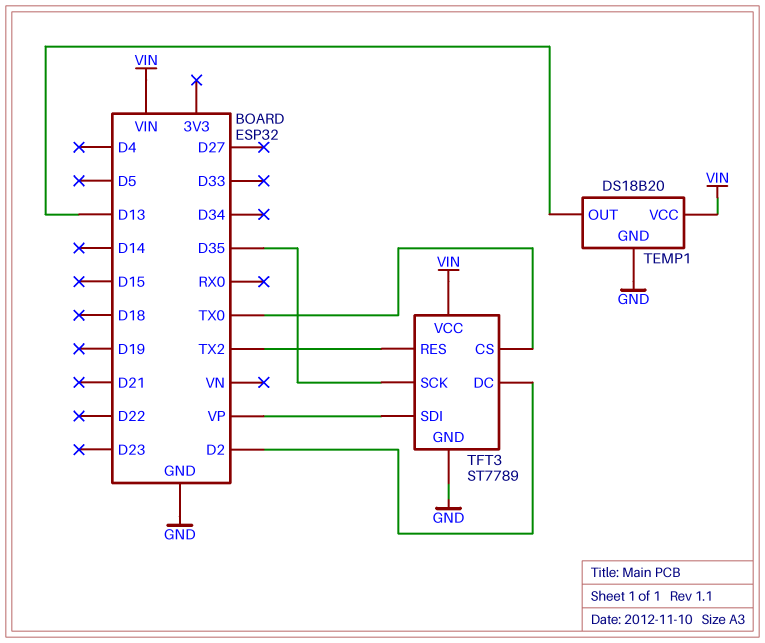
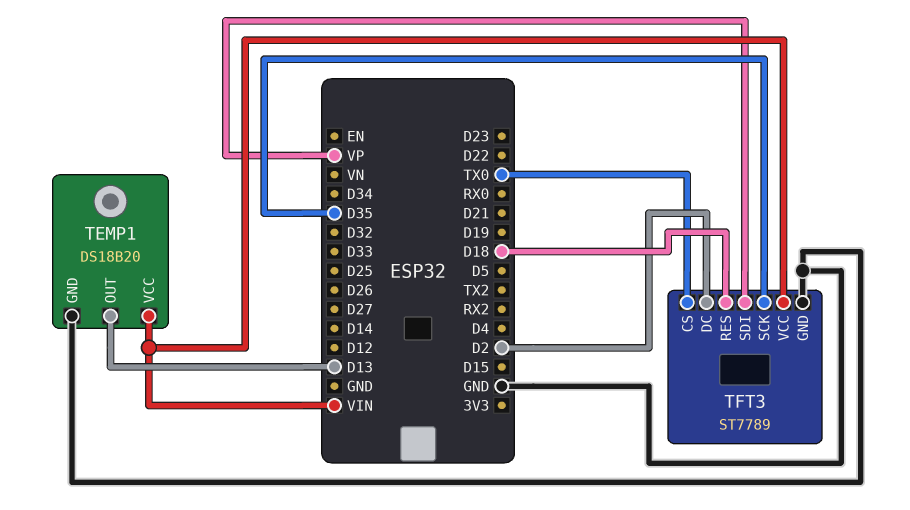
TFT3 pin RES: TX2 -> D18

